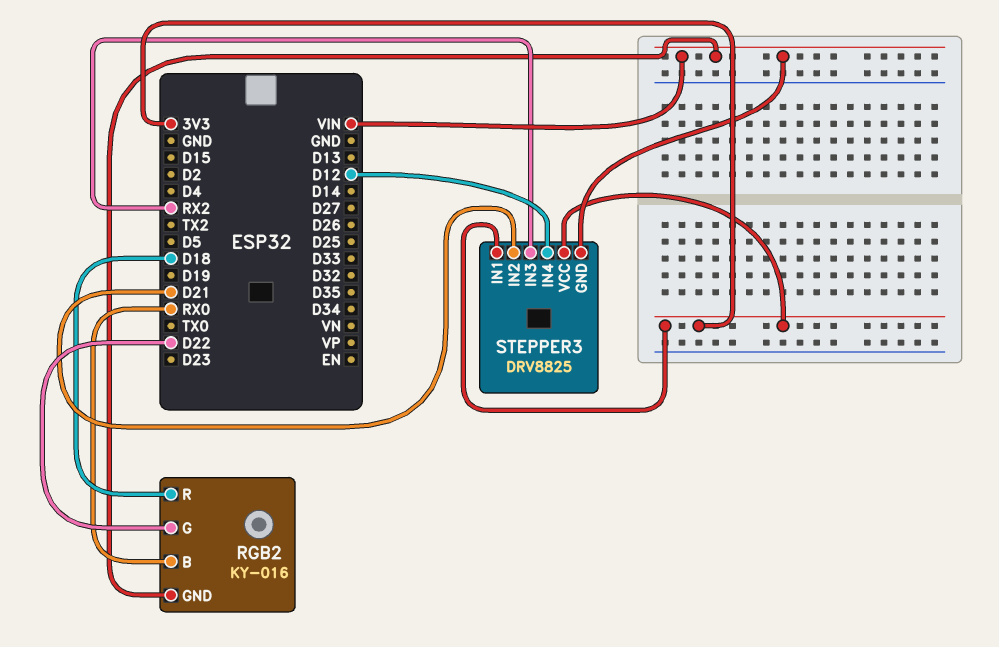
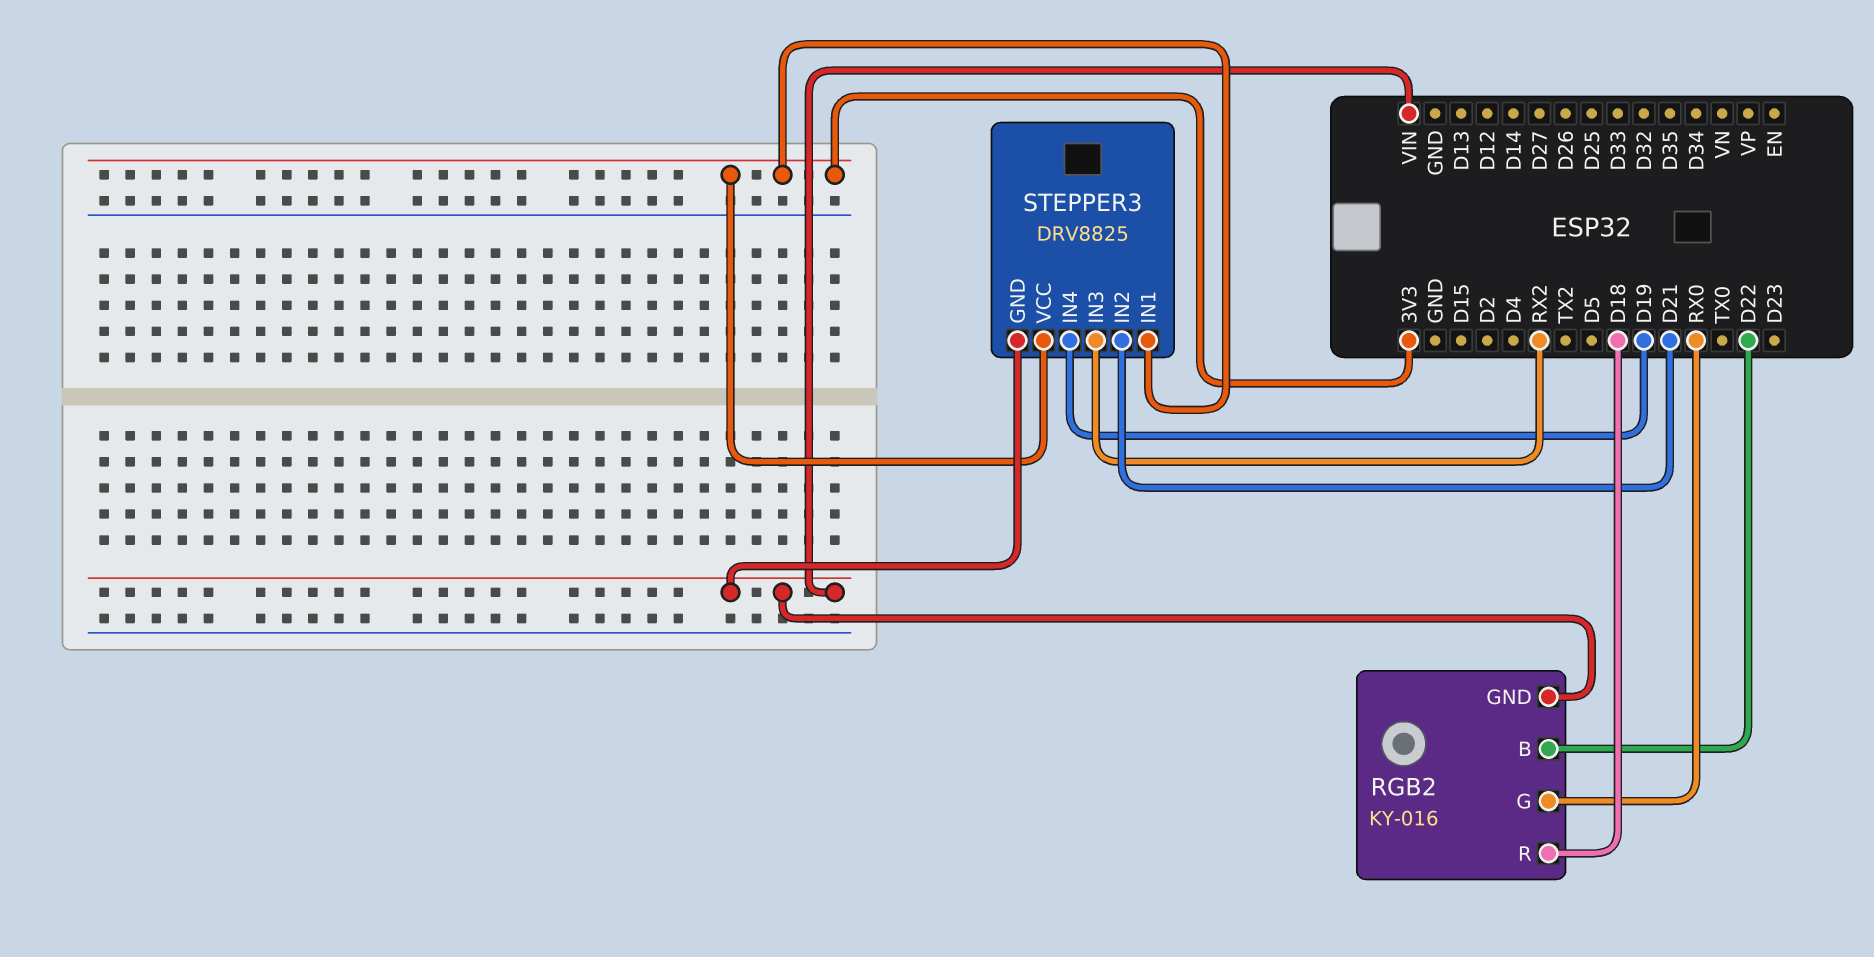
RGB2 pin B: RX0 -> D22
RGB2 pin G: D22 -> RX0
STEPPER3 pin IN4: D12 -> D19

